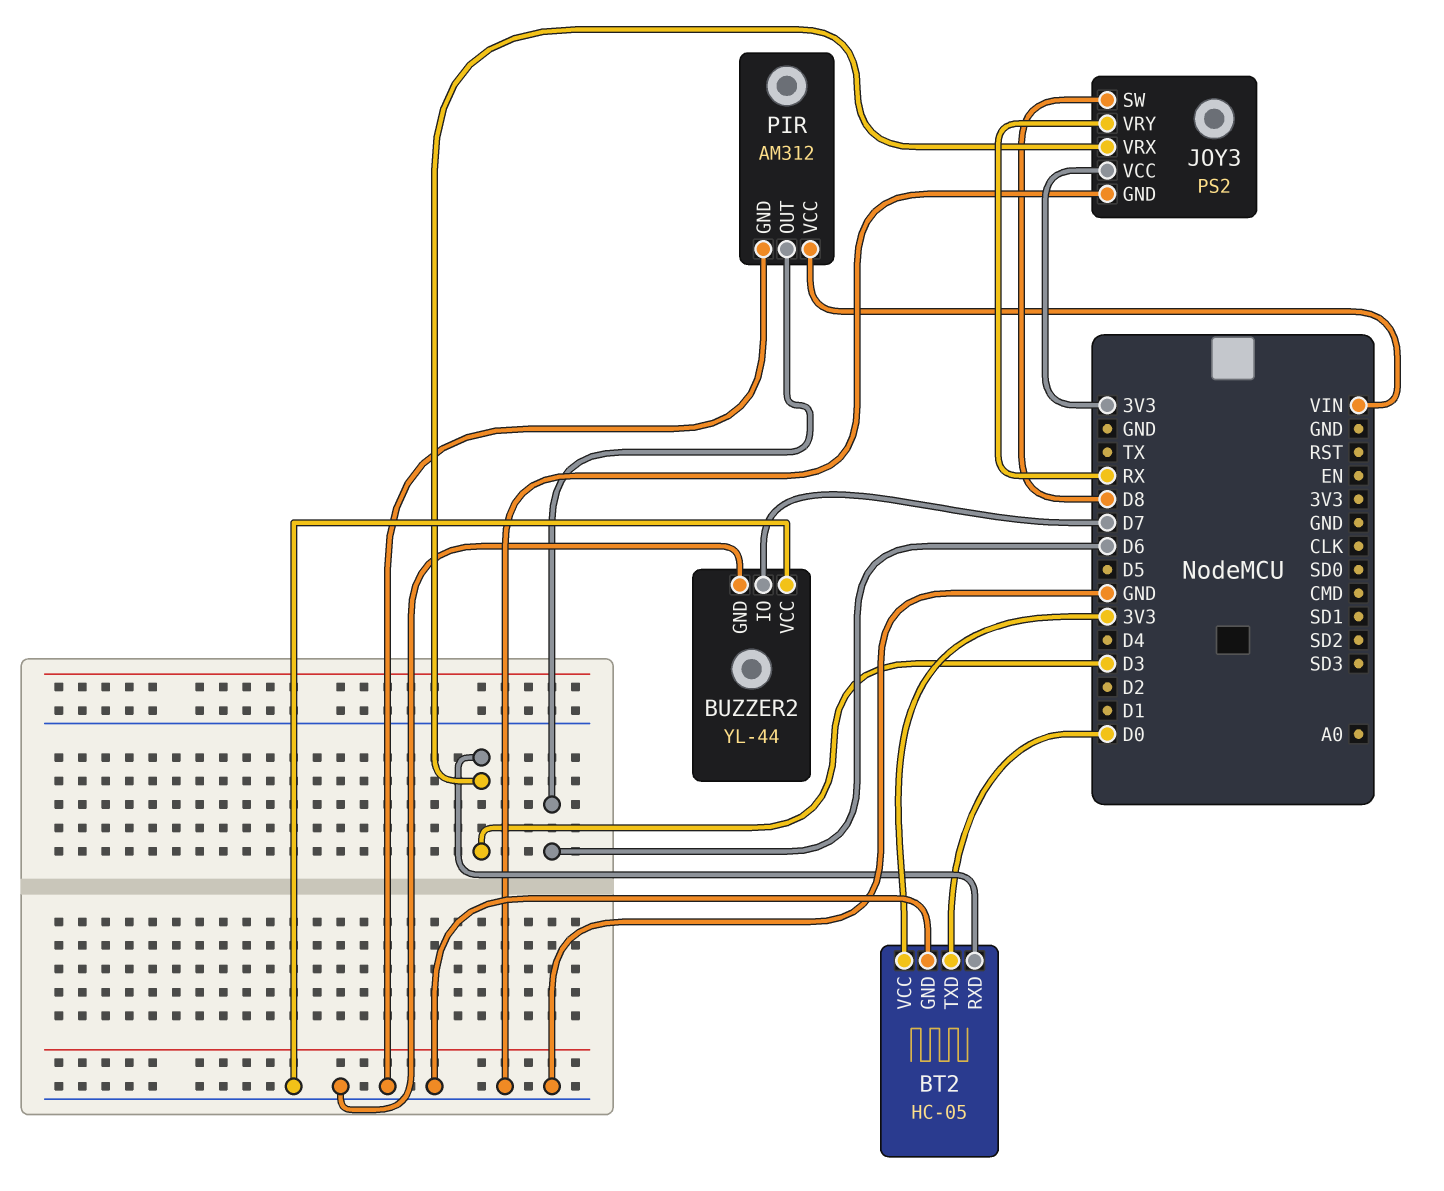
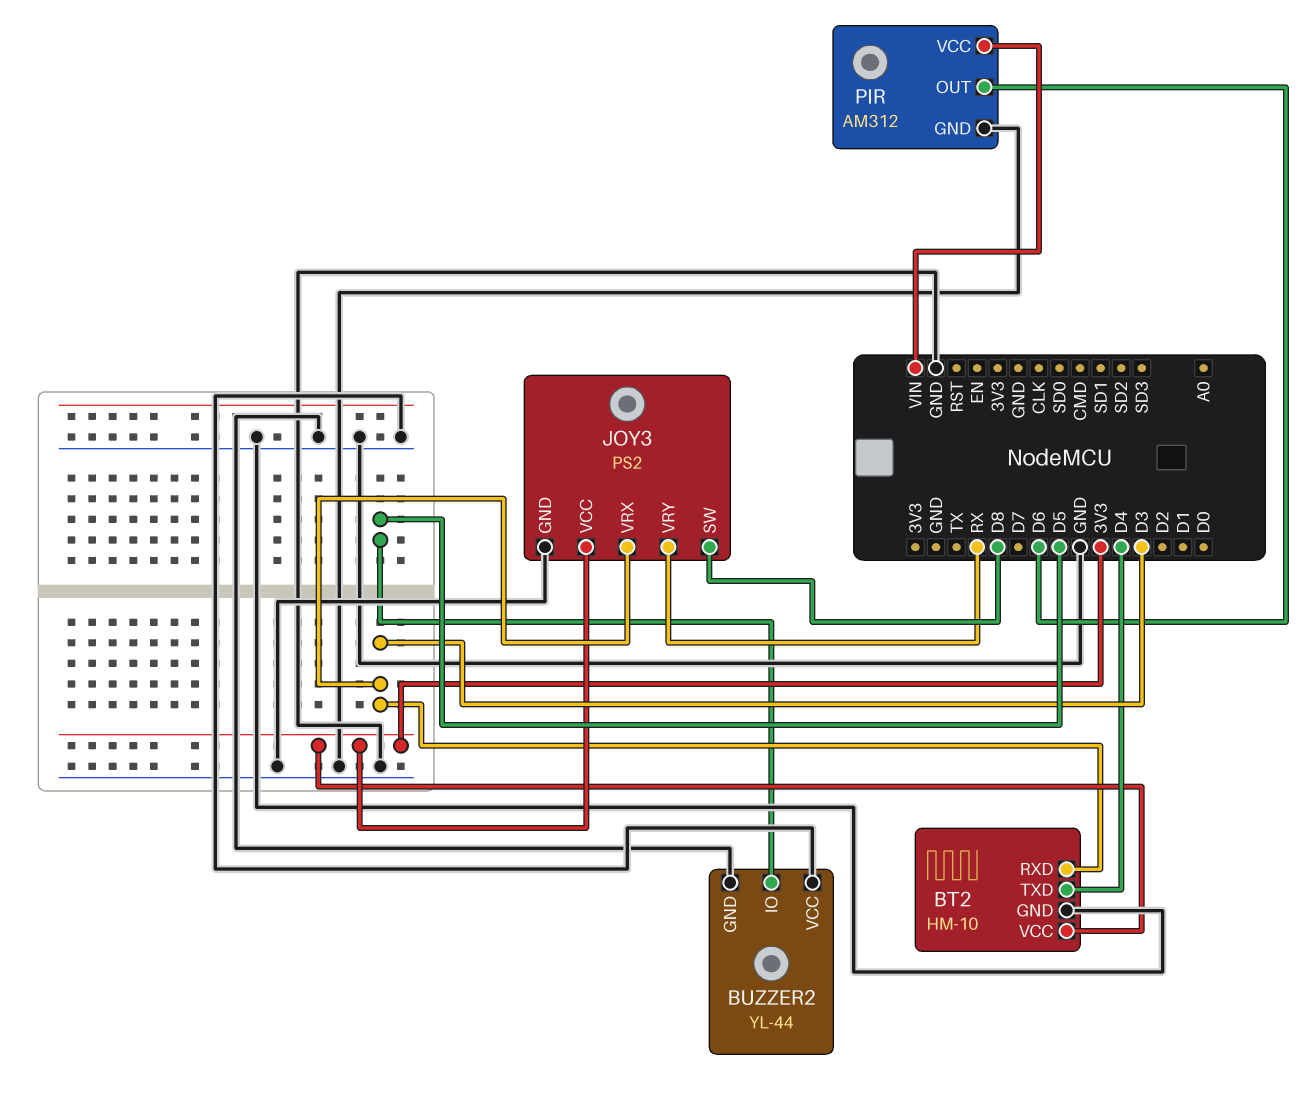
BT2: HC-05 -> HM-10
BT2 pin TXD: D0 -> D4
BUZZER2 pin IO: D7 -> D5

